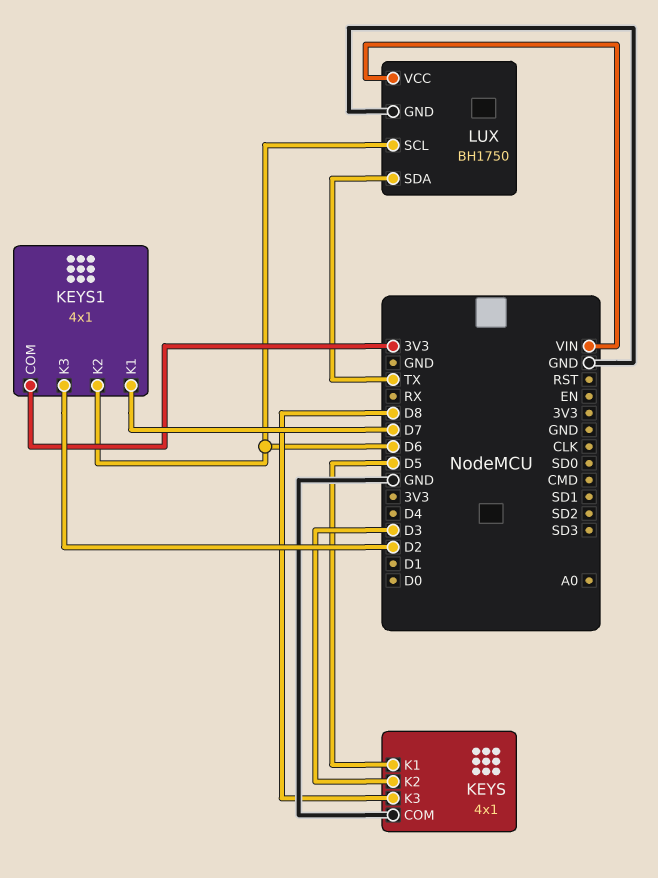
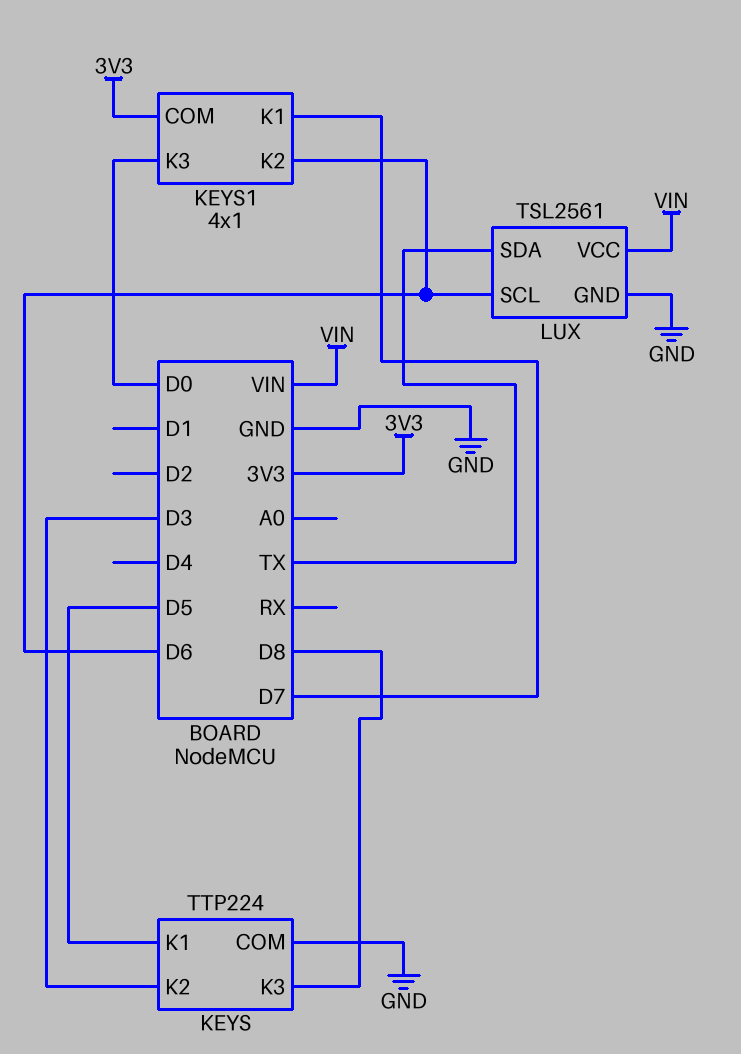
KEYS: 4x1 -> TTP224
KEYS1 pin K3: D2 -> D0
LUX: BH1750 -> TSL2561

